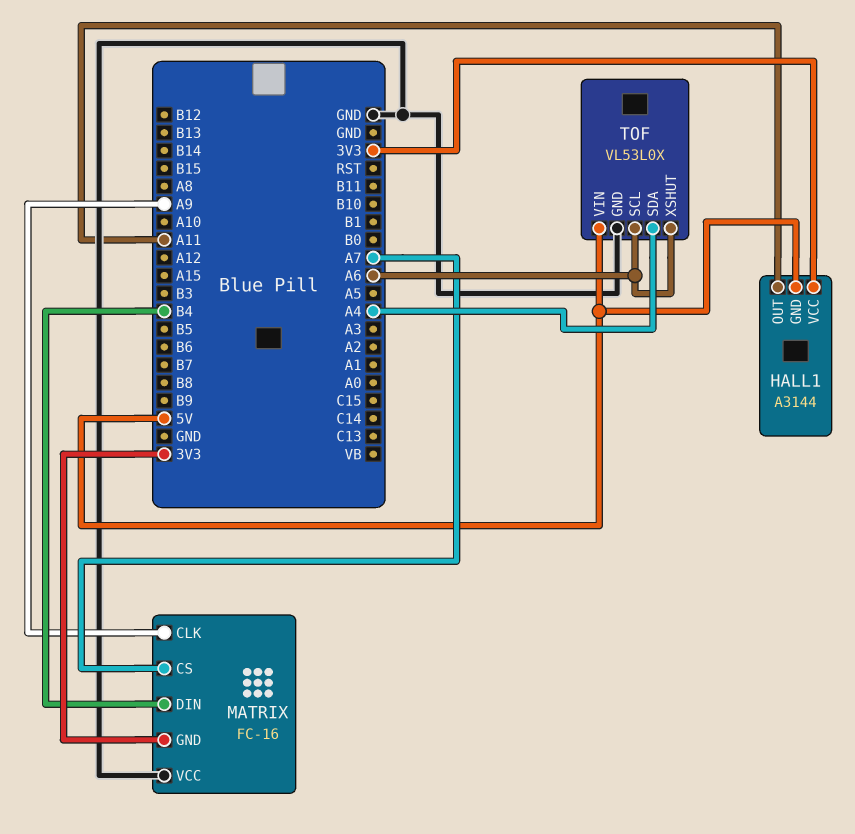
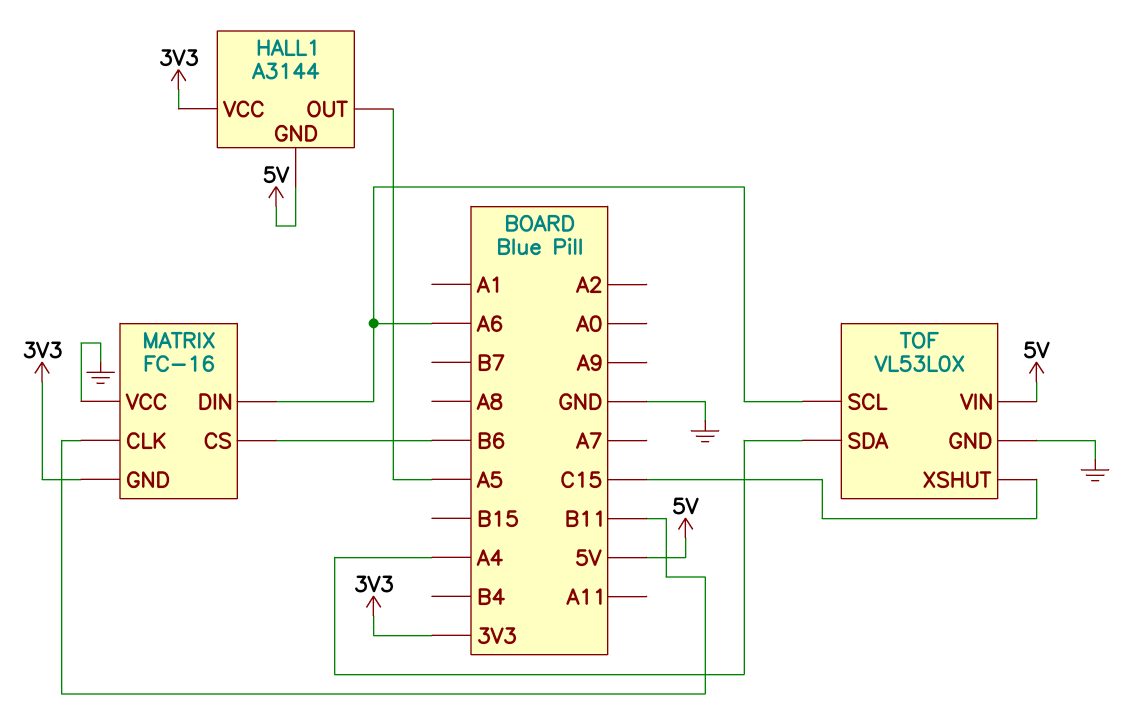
HALL1 pin OUT: A11 -> A5
MATRIX pin CLK: A9 -> B11
MATRIX pin CS: A7 -> B6
MATRIX pin DIN: B4 -> A6
TOF pin XSHUT: A6 -> C15

